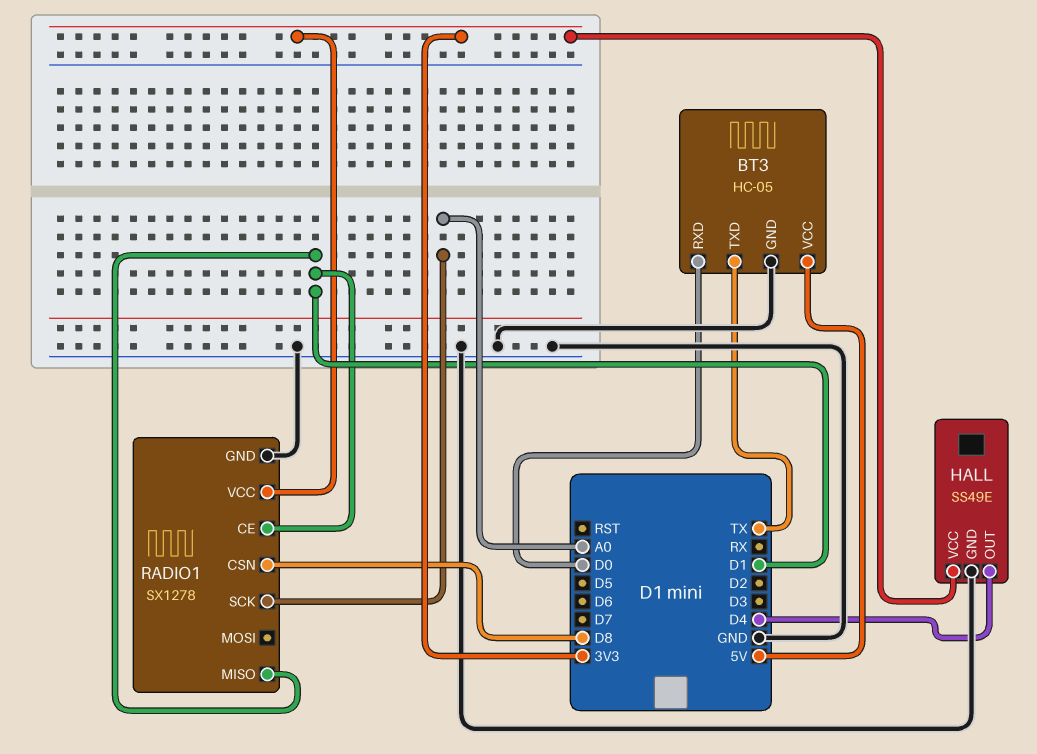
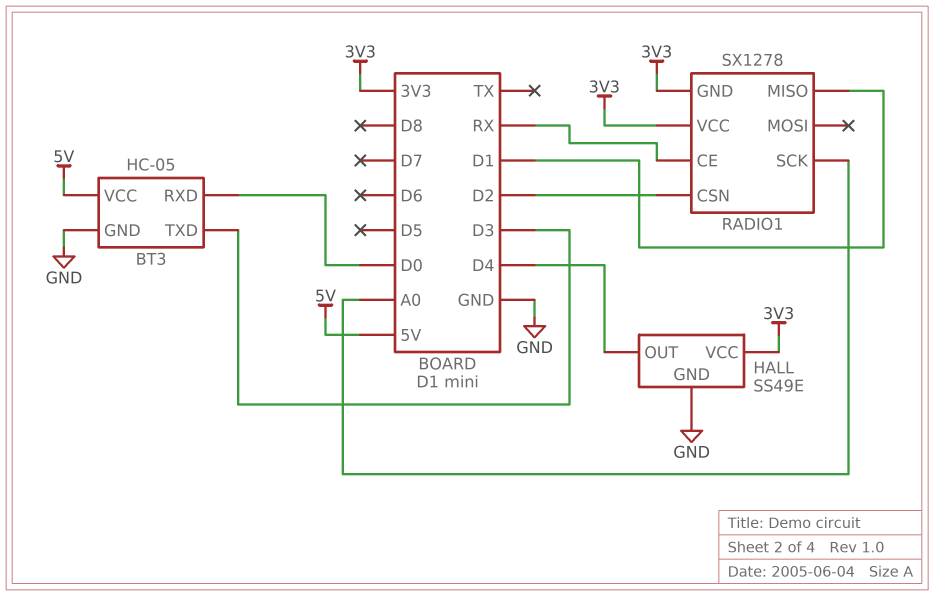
BT3 pin TXD: TX -> D3
RADIO1 pin CE: D1 -> RX
RADIO1 pin CSN: D8 -> D2
RADIO1 pin GND: GND -> 3V3

